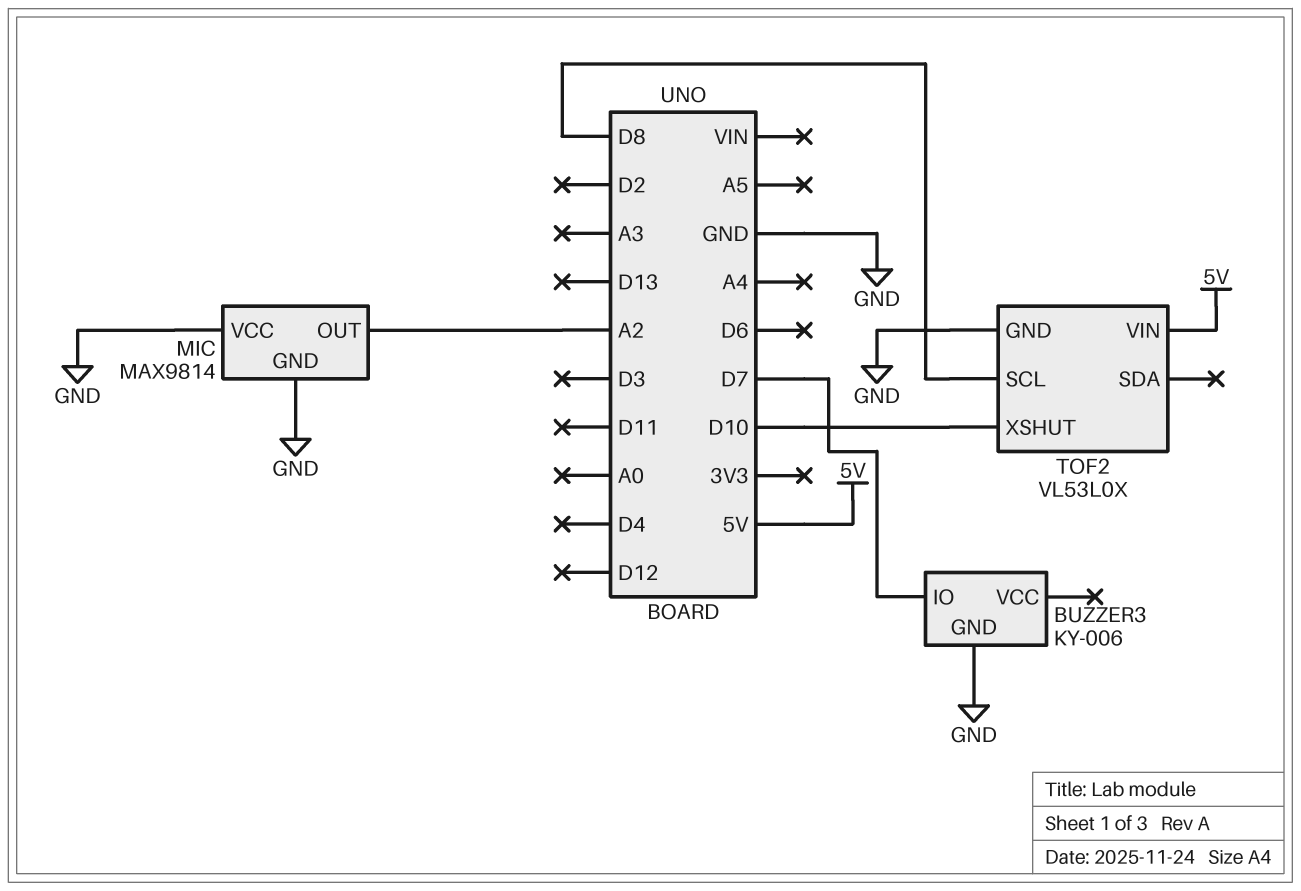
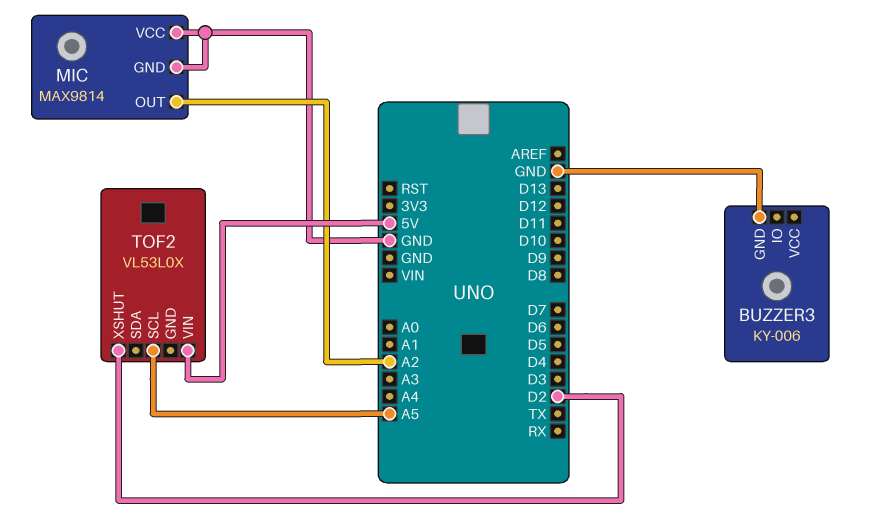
BUZZER3 pin IO: D7 -> none
TOF2 pin GND: GND -> none
TOF2 pin SCL: D8 -> A5
TOF2 pin XSHUT: D10 -> D2

